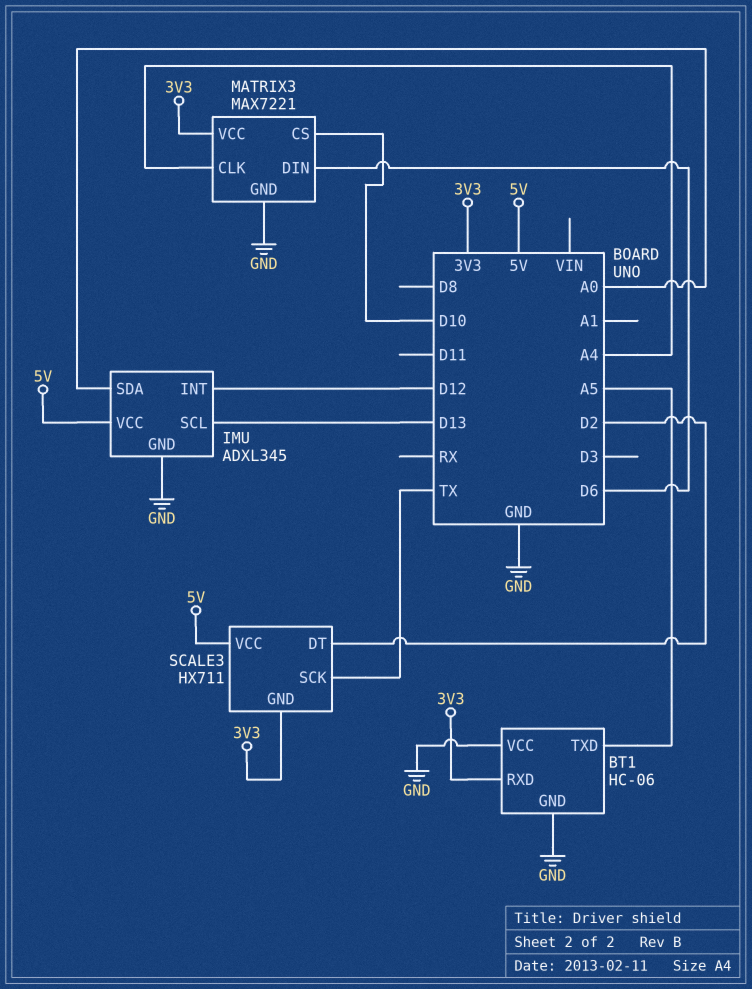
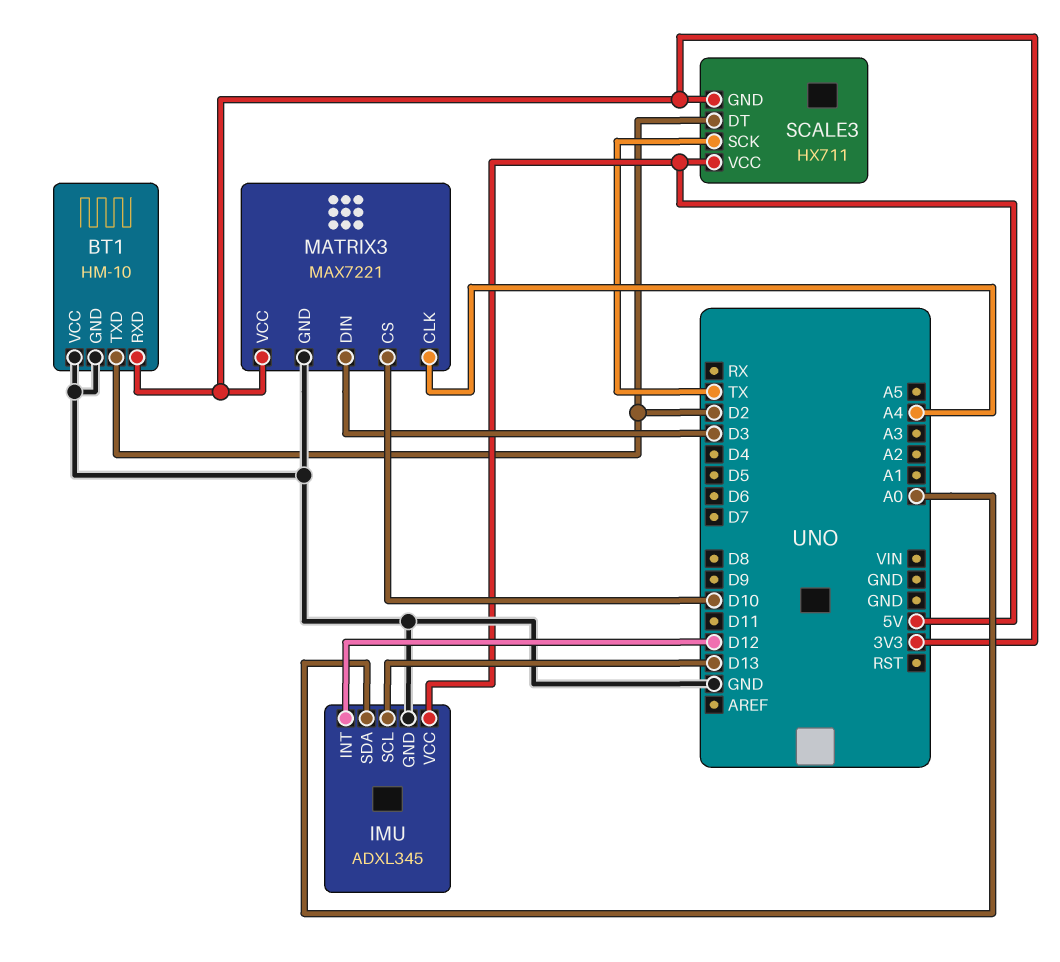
BT1: HC-06 -> HM-10
BT1 pin TXD: A5 -> D2
MATRIX3 pin DIN: D6 -> D3

